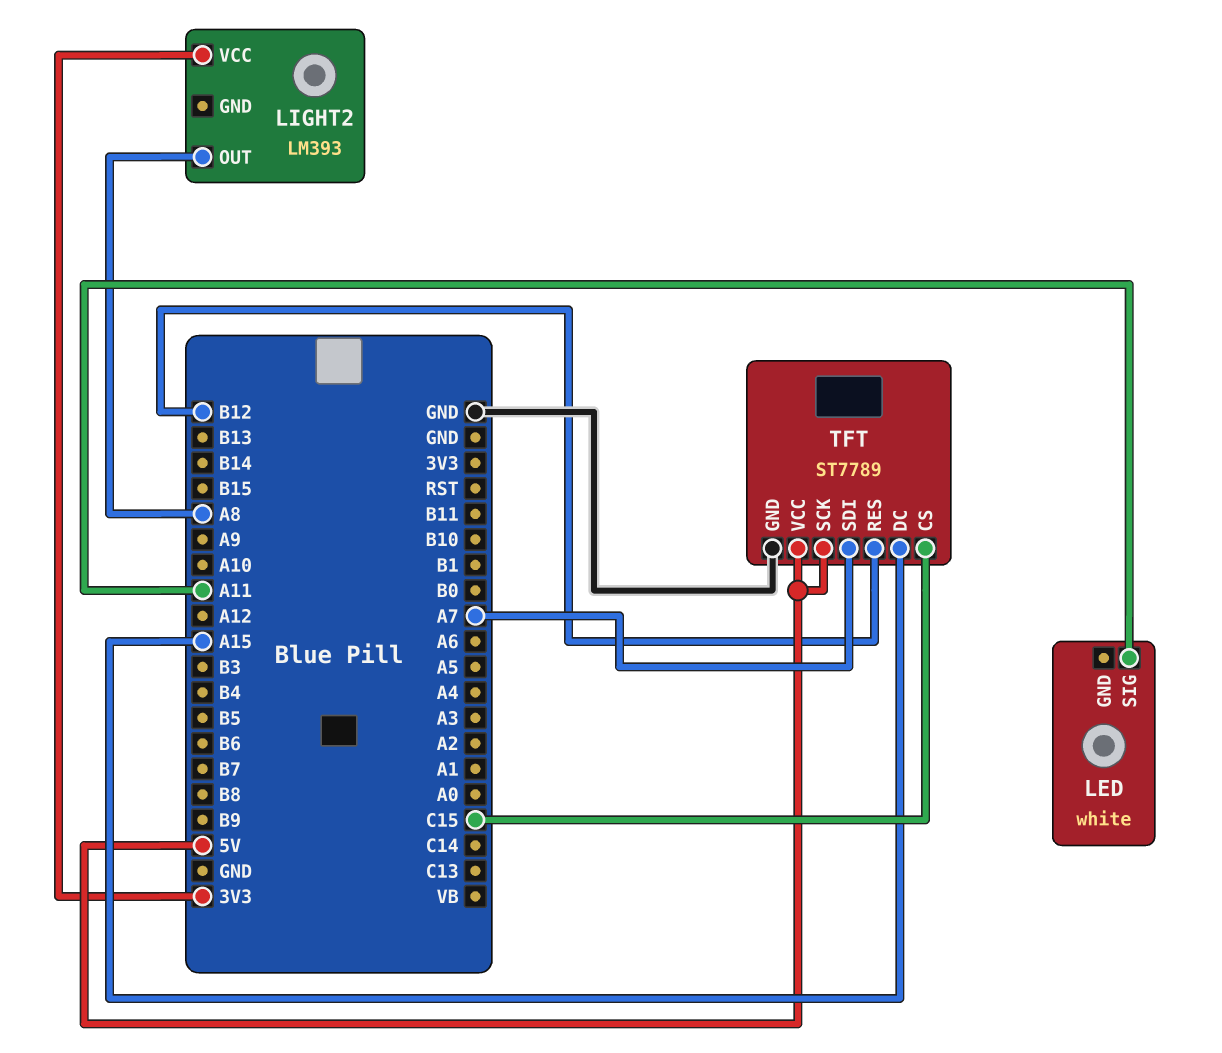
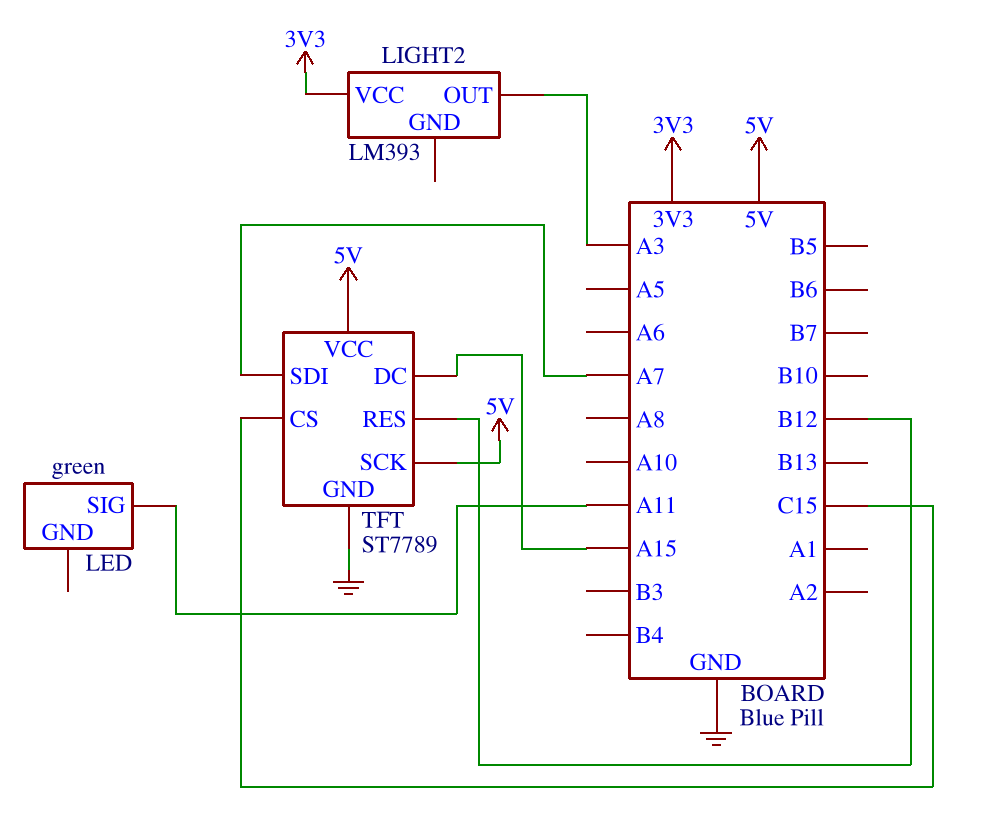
LED: white -> green
LIGHT2 pin OUT: A8 -> A3

